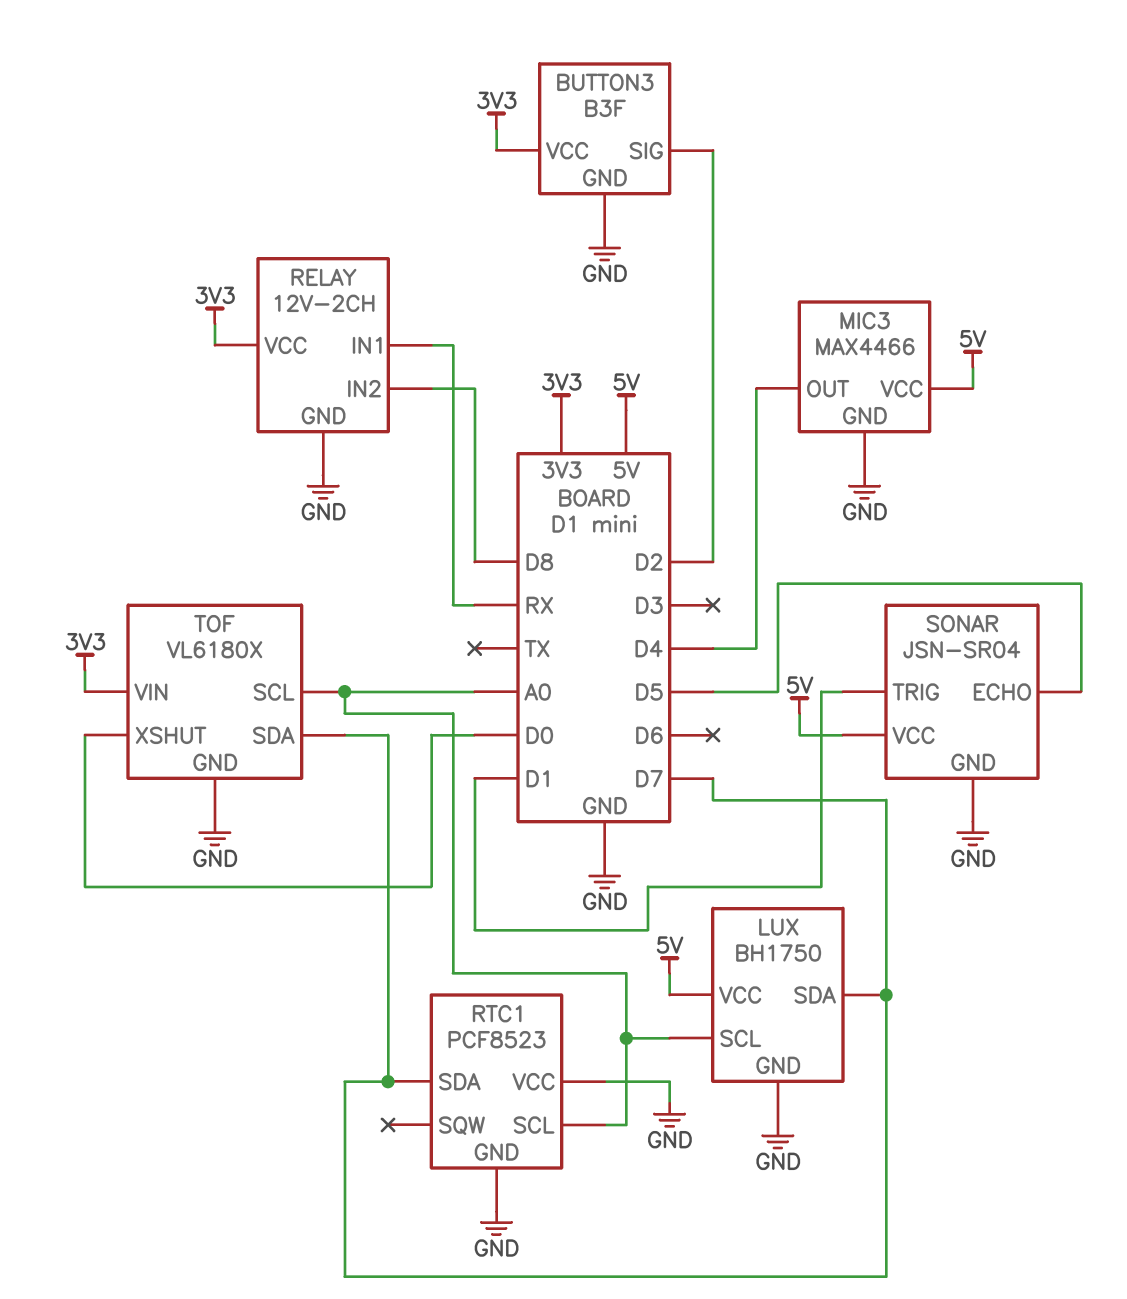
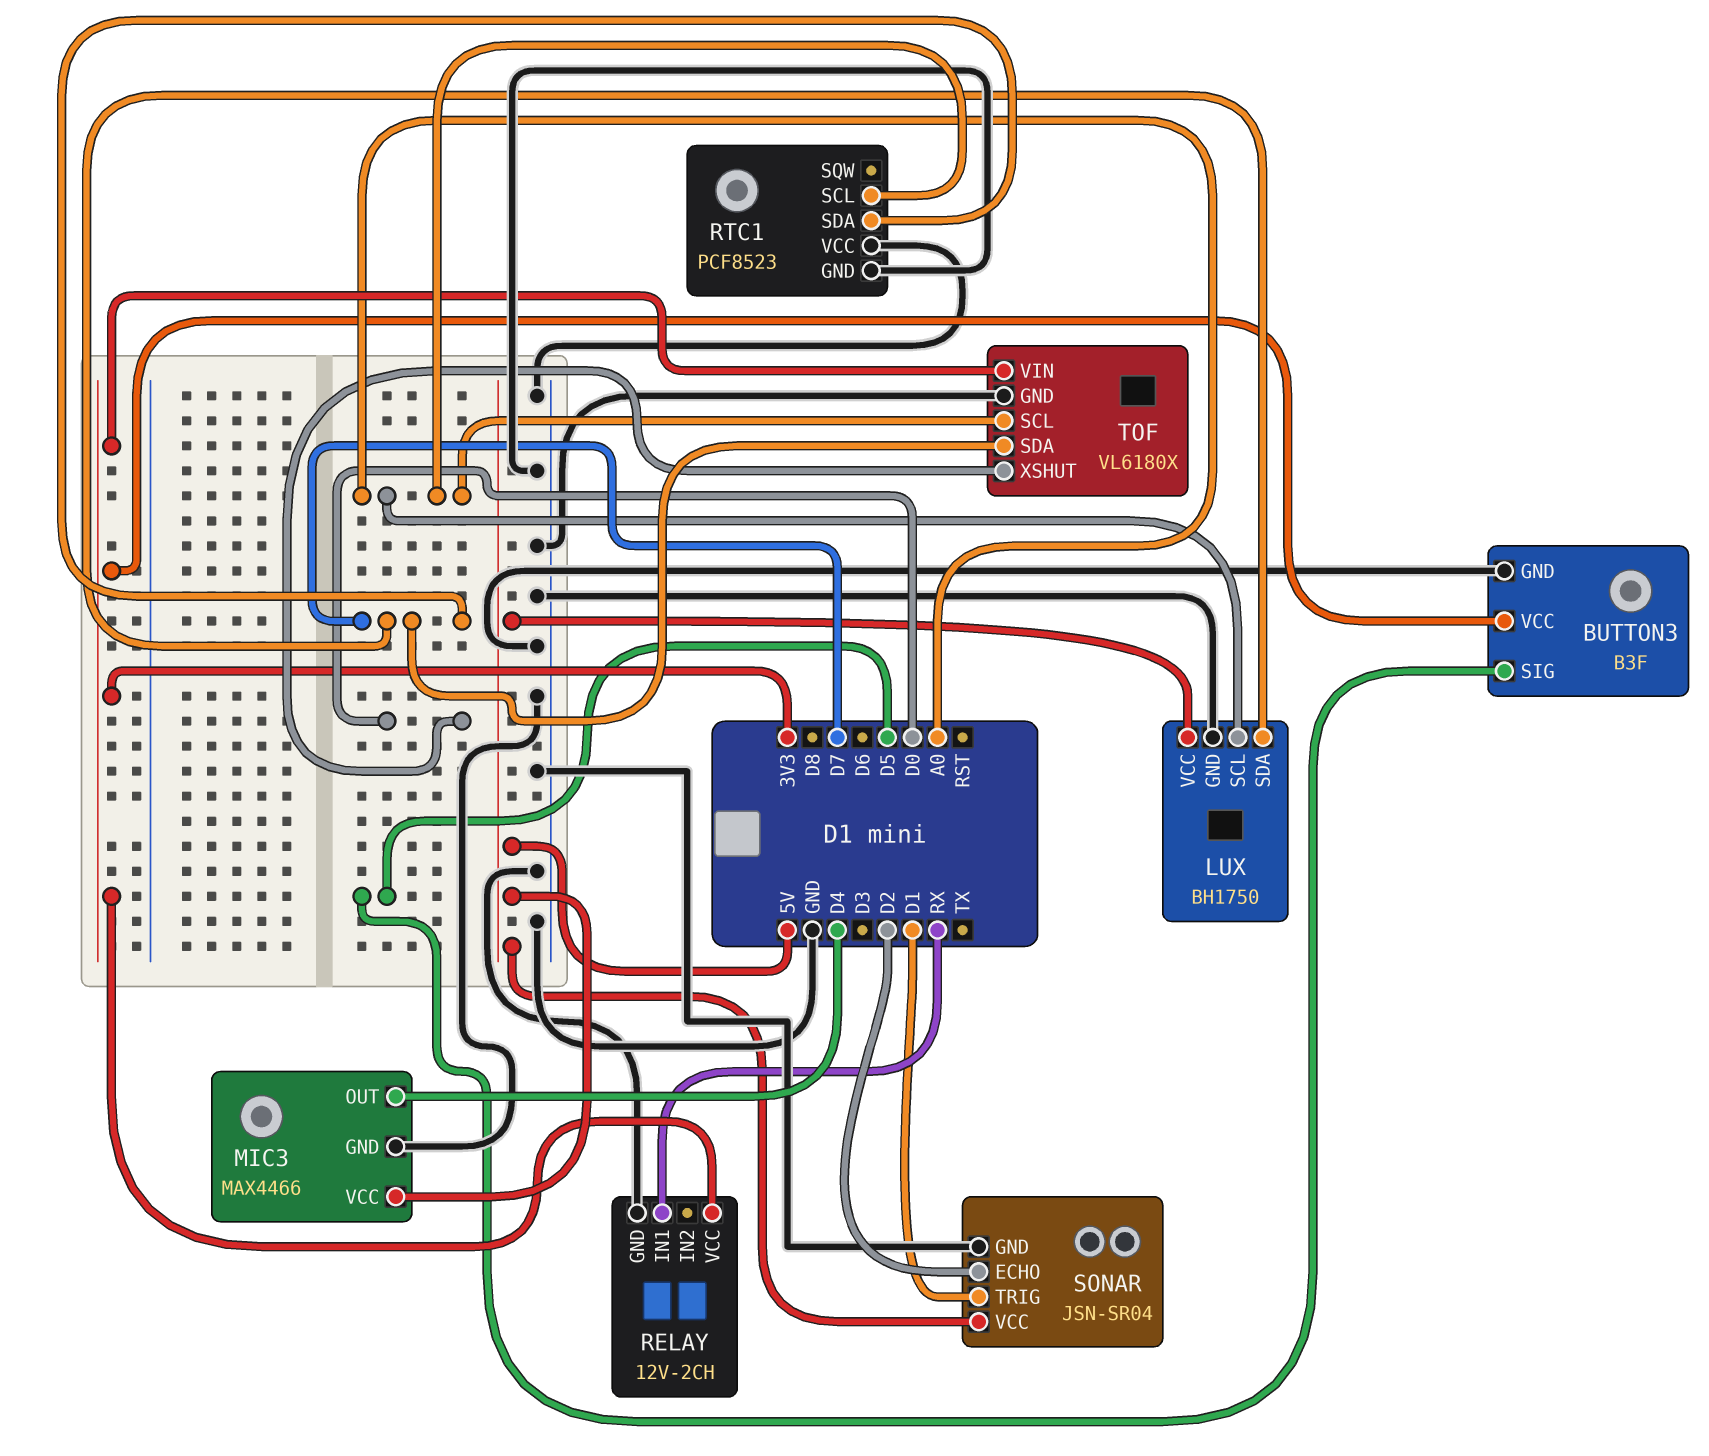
BUTTON3 pin SIG: D2 -> D5
RELAY pin IN2: D8 -> none
SONAR pin ECHO: D5 -> D2

